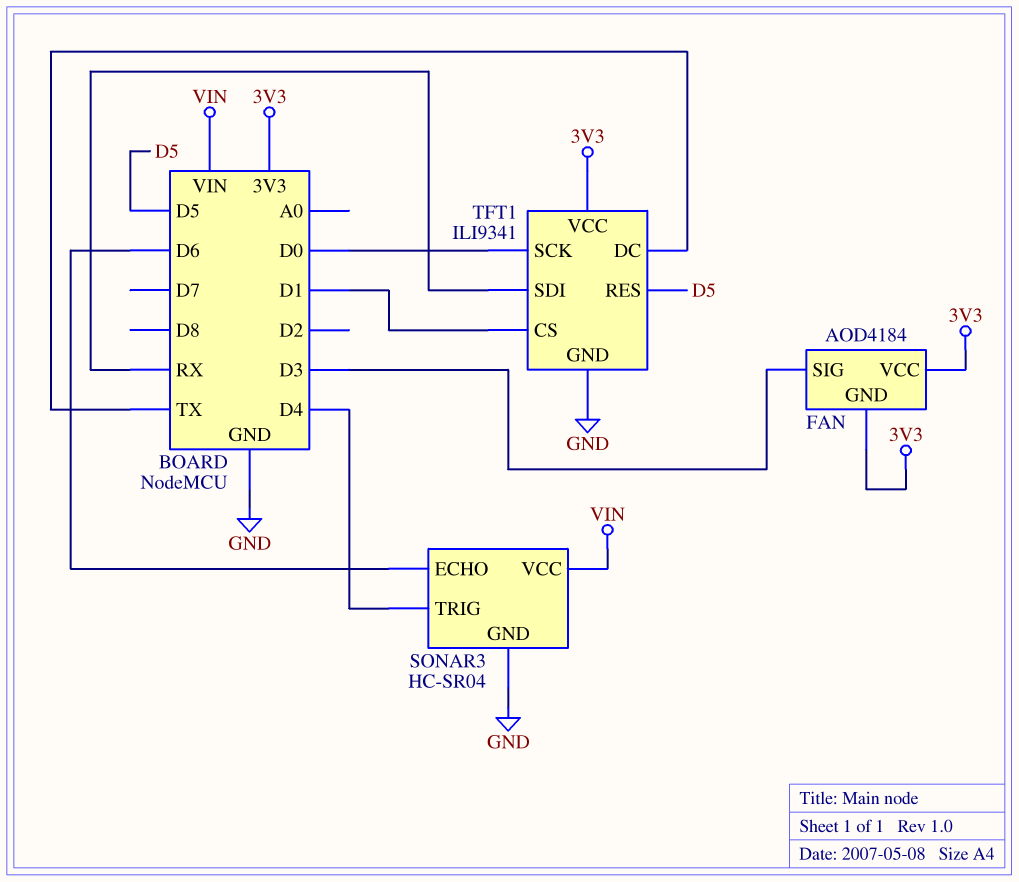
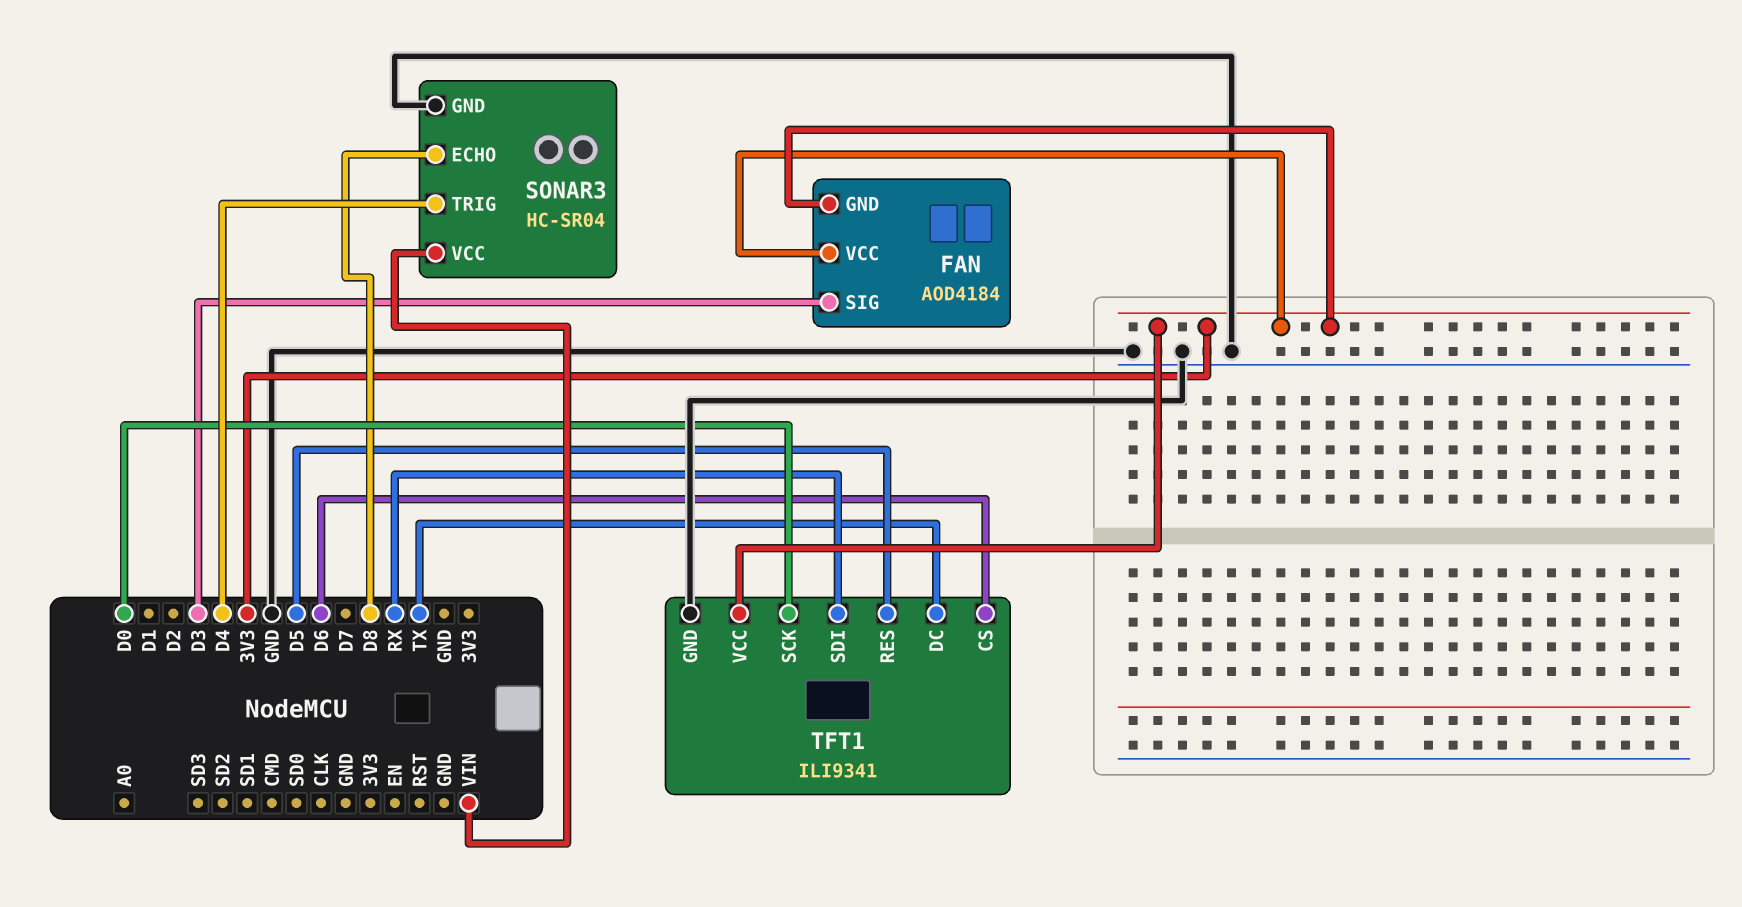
SONAR3 pin ECHO: D6 -> D8
TFT1 pin CS: D1 -> D6

